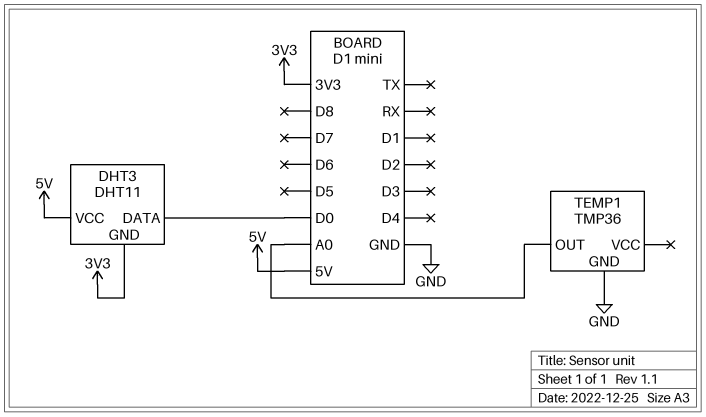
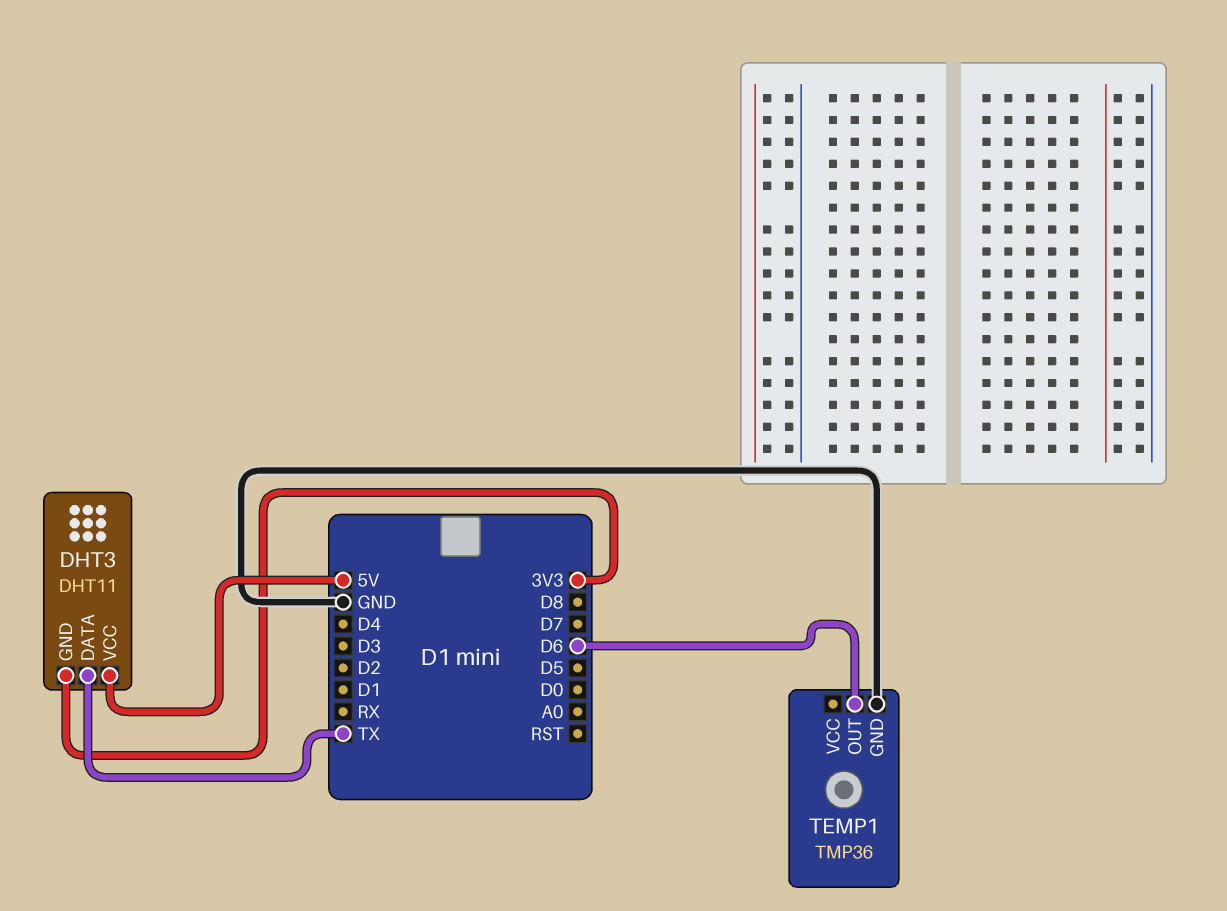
DHT3 pin DATA: D0 -> TX
TEMP1 pin OUT: A0 -> D6

